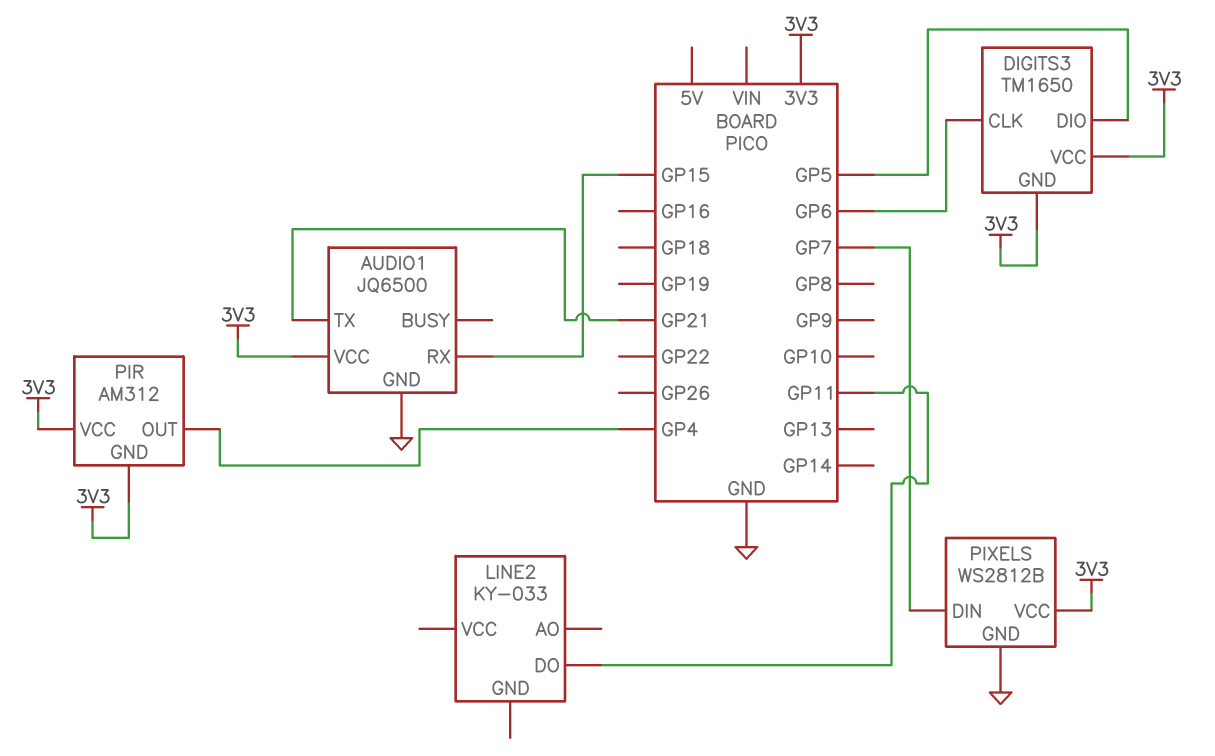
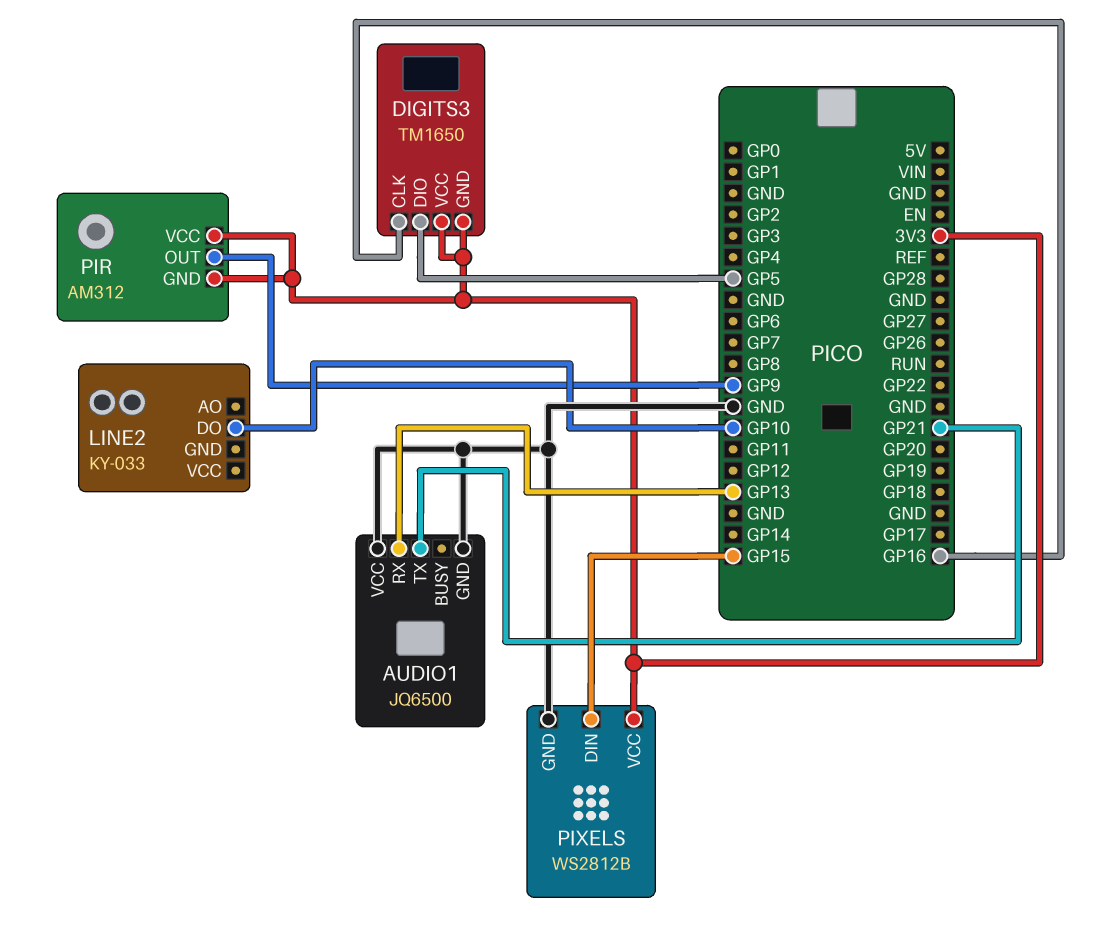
AUDIO1 pin RX: GP15 -> GP13
AUDIO1 pin VCC: 3V3 -> GND
DIGITS3 pin CLK: GP6 -> GP16
LINE2 pin DO: GP11 -> GP10
PIR pin OUT: GP4 -> GP9
PIXELS pin DIN: GP7 -> GP15

